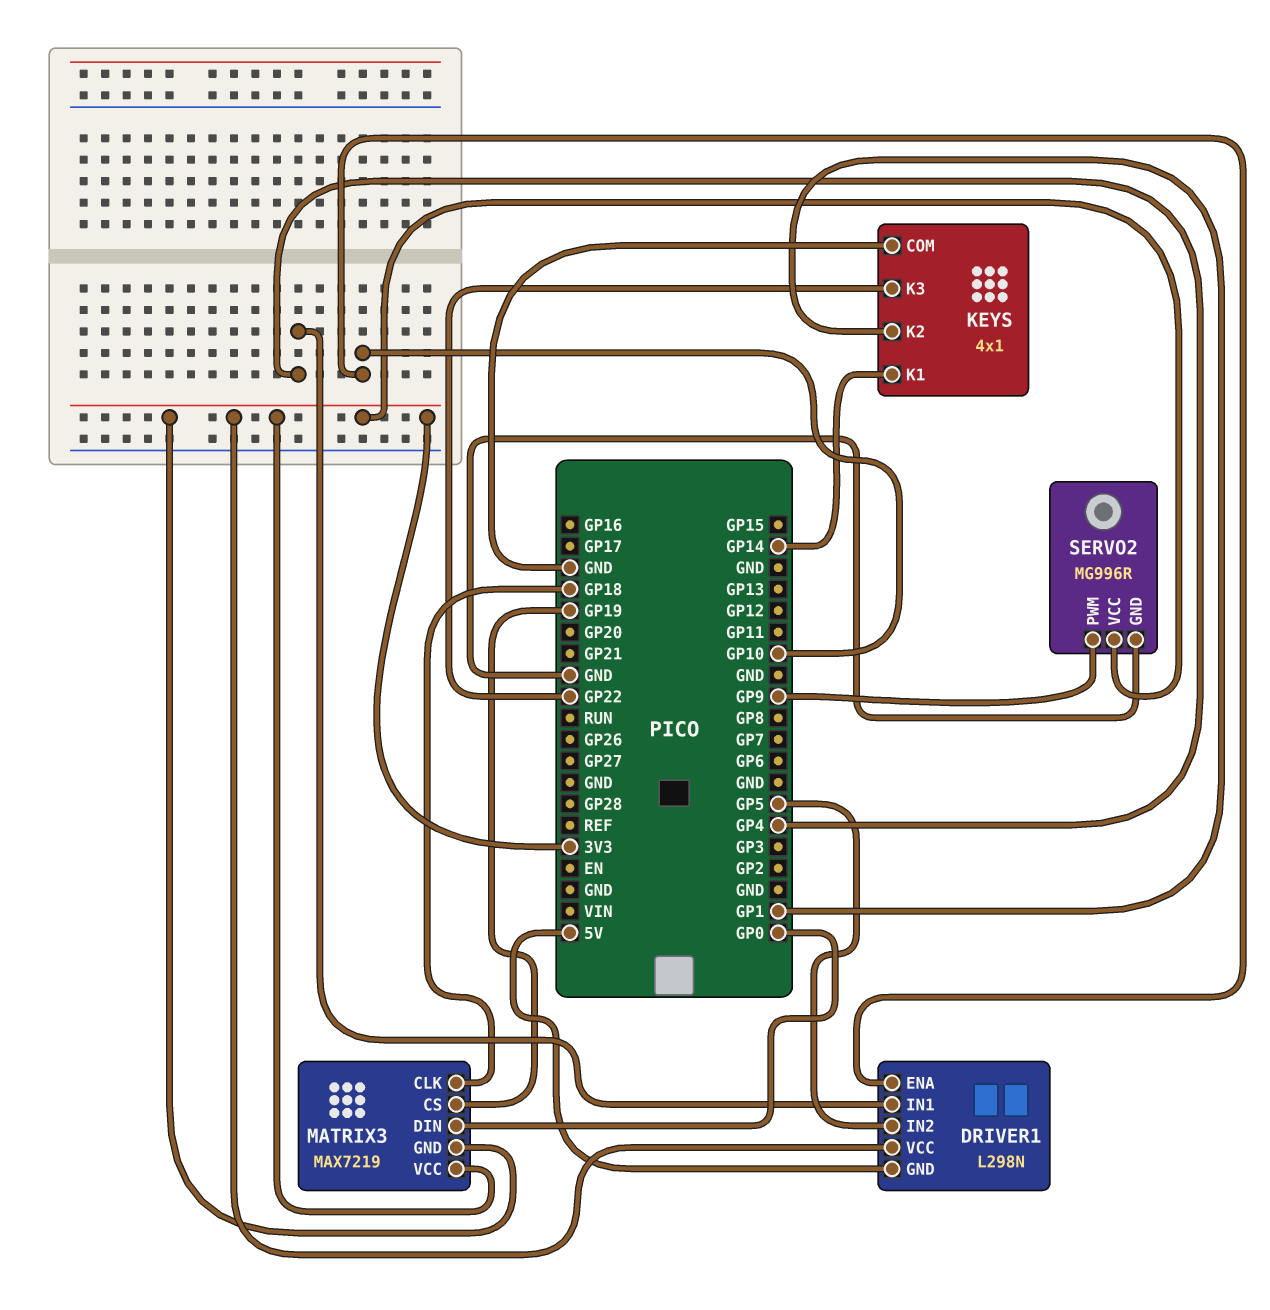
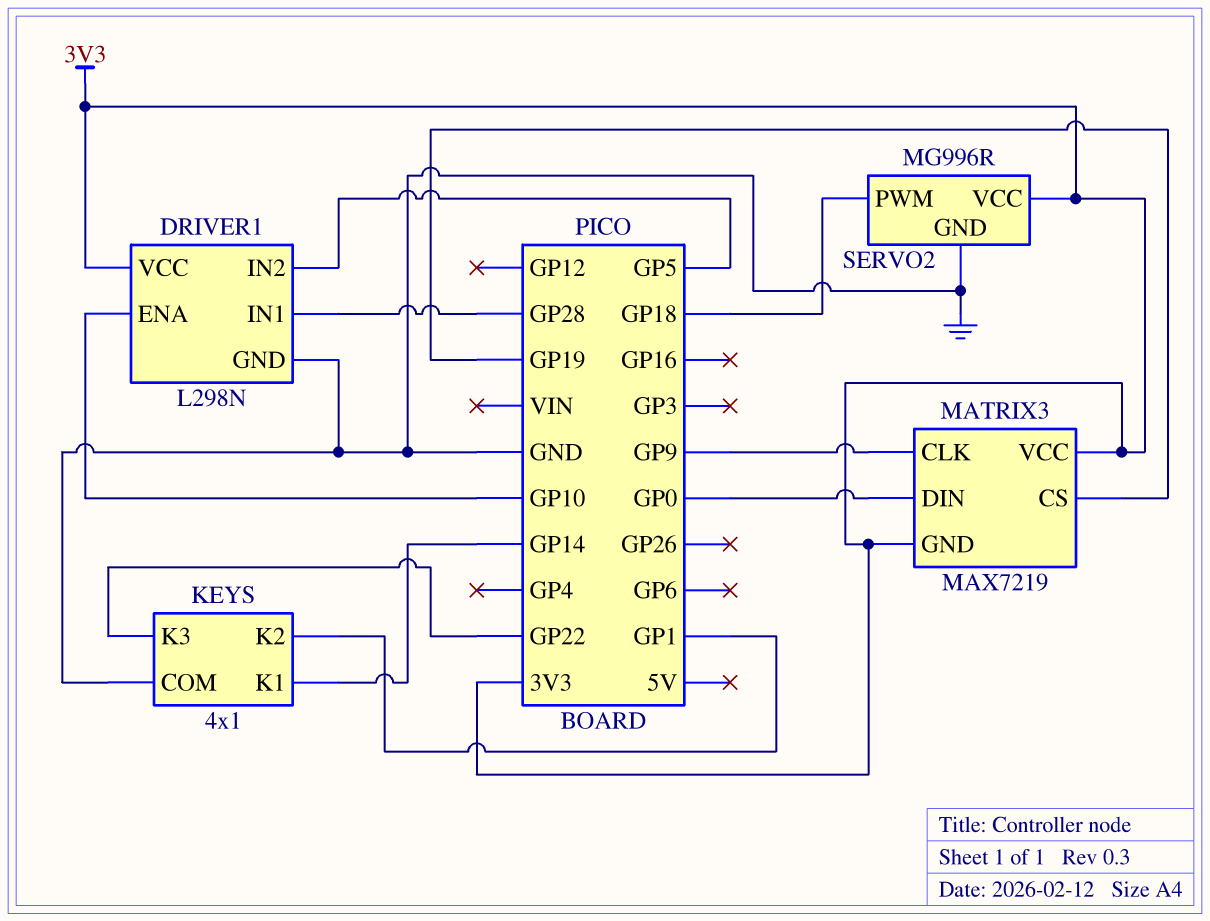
DRIVER1 pin GND: 5V -> GND
DRIVER1 pin IN1: GP4 -> GP28
MATRIX3 pin CLK: GP18 -> GP9
SERVO2 pin PWM: GP9 -> GP18

